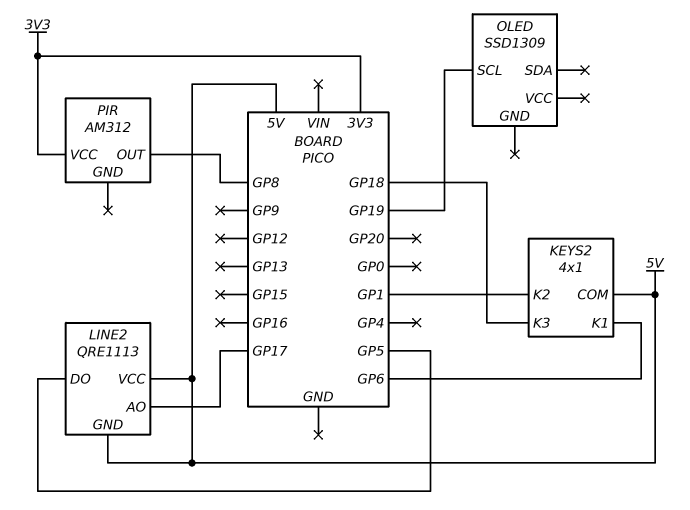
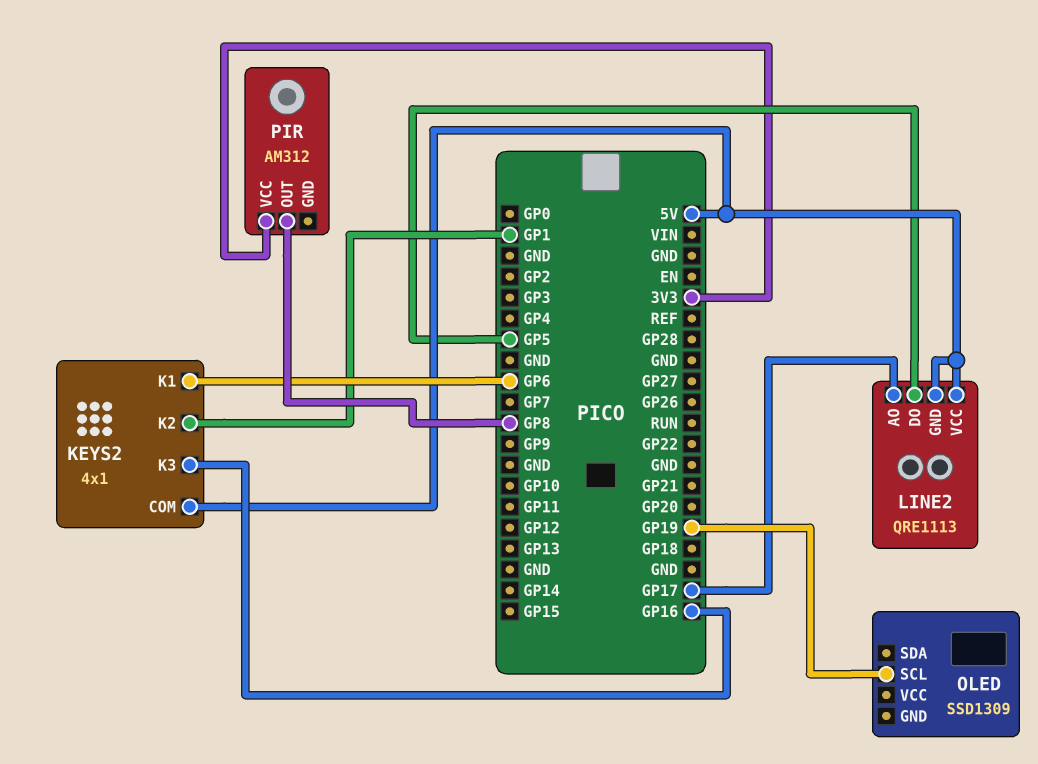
KEYS2 pin K3: GP18 -> GP16

